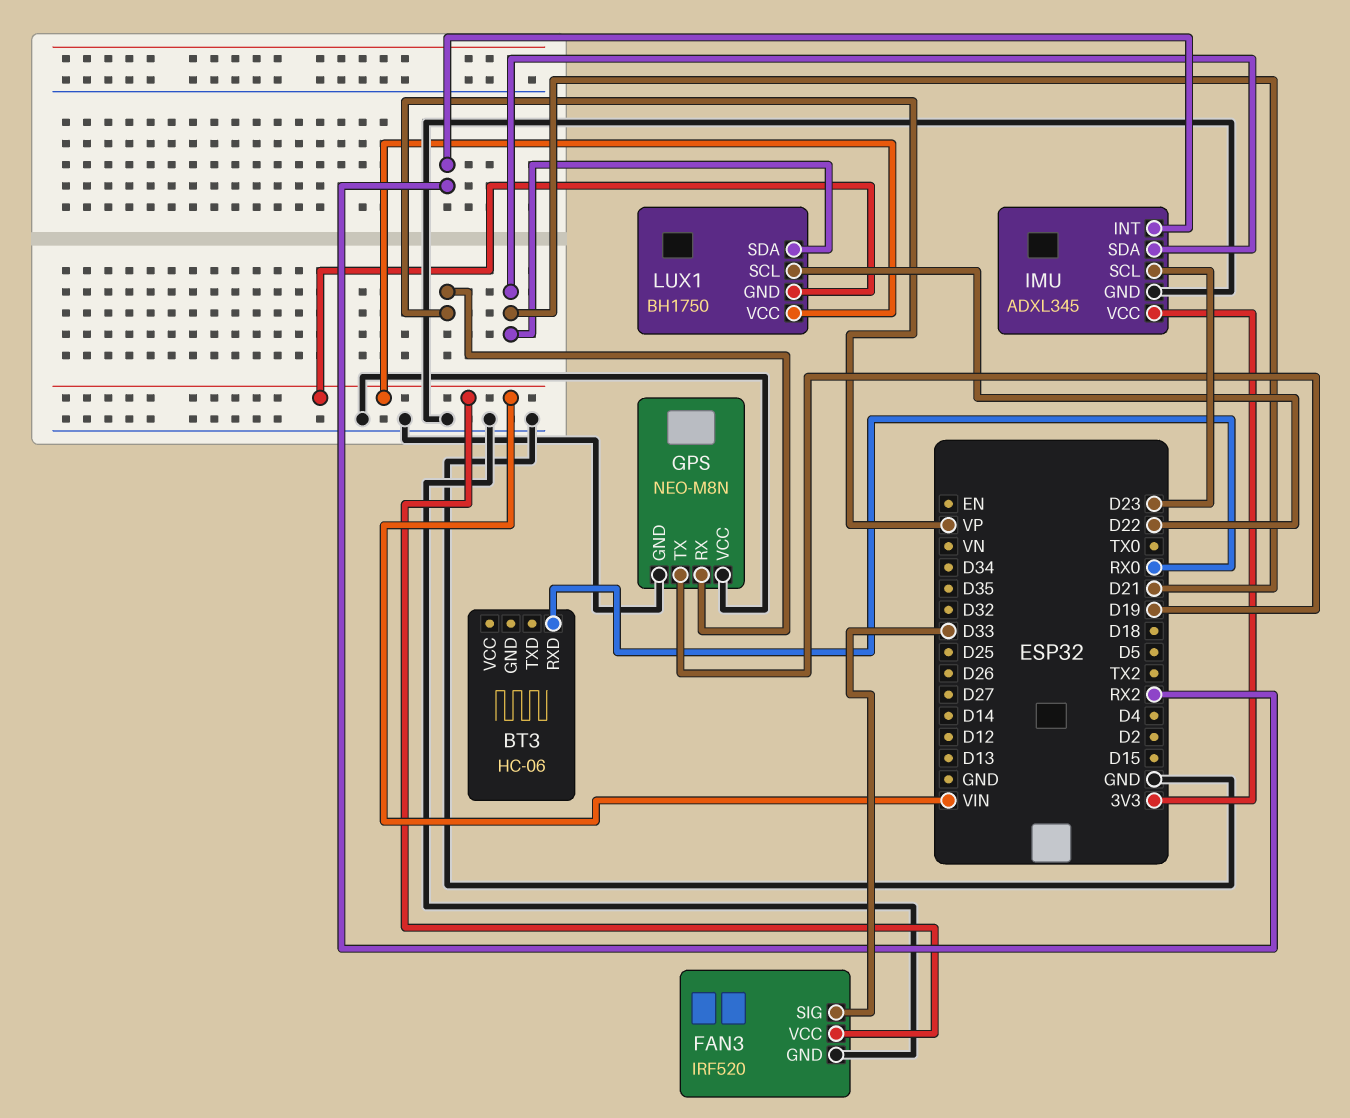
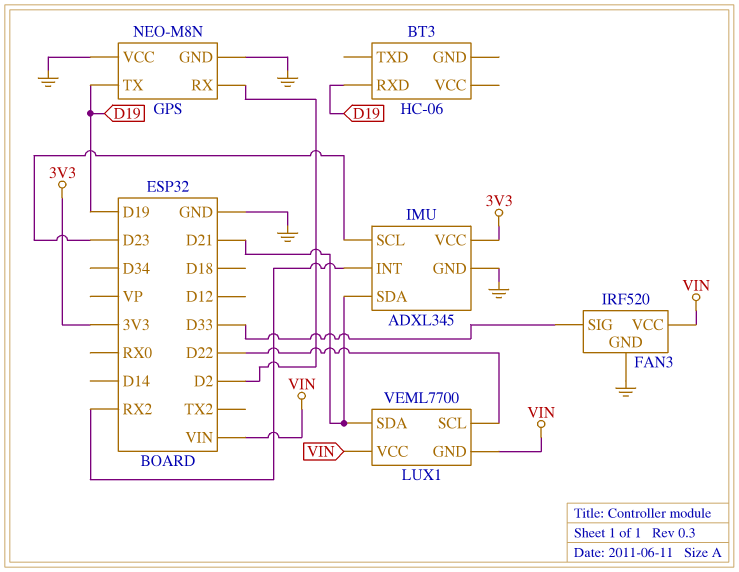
BT3 pin RXD: RX0 -> D19
GPS pin RX: VP -> D2
LUX1: BH1750 -> VEML7700

